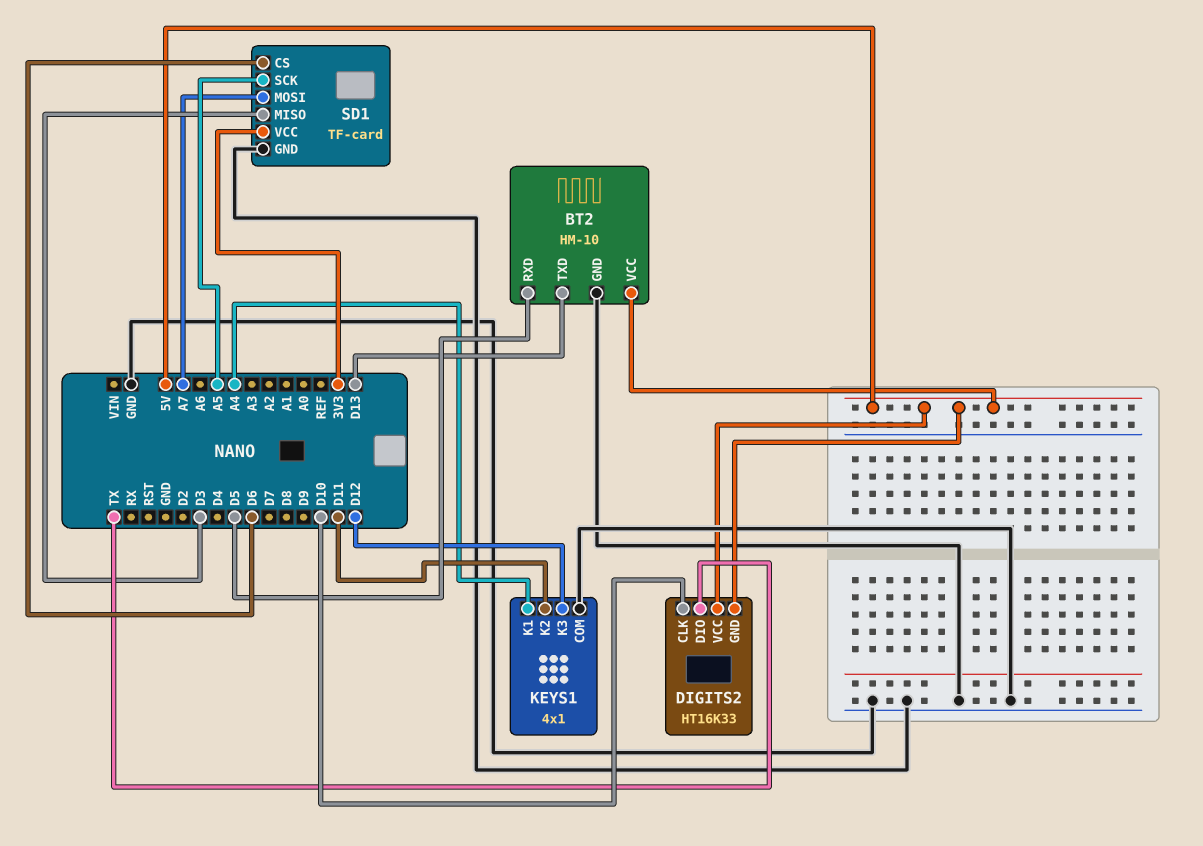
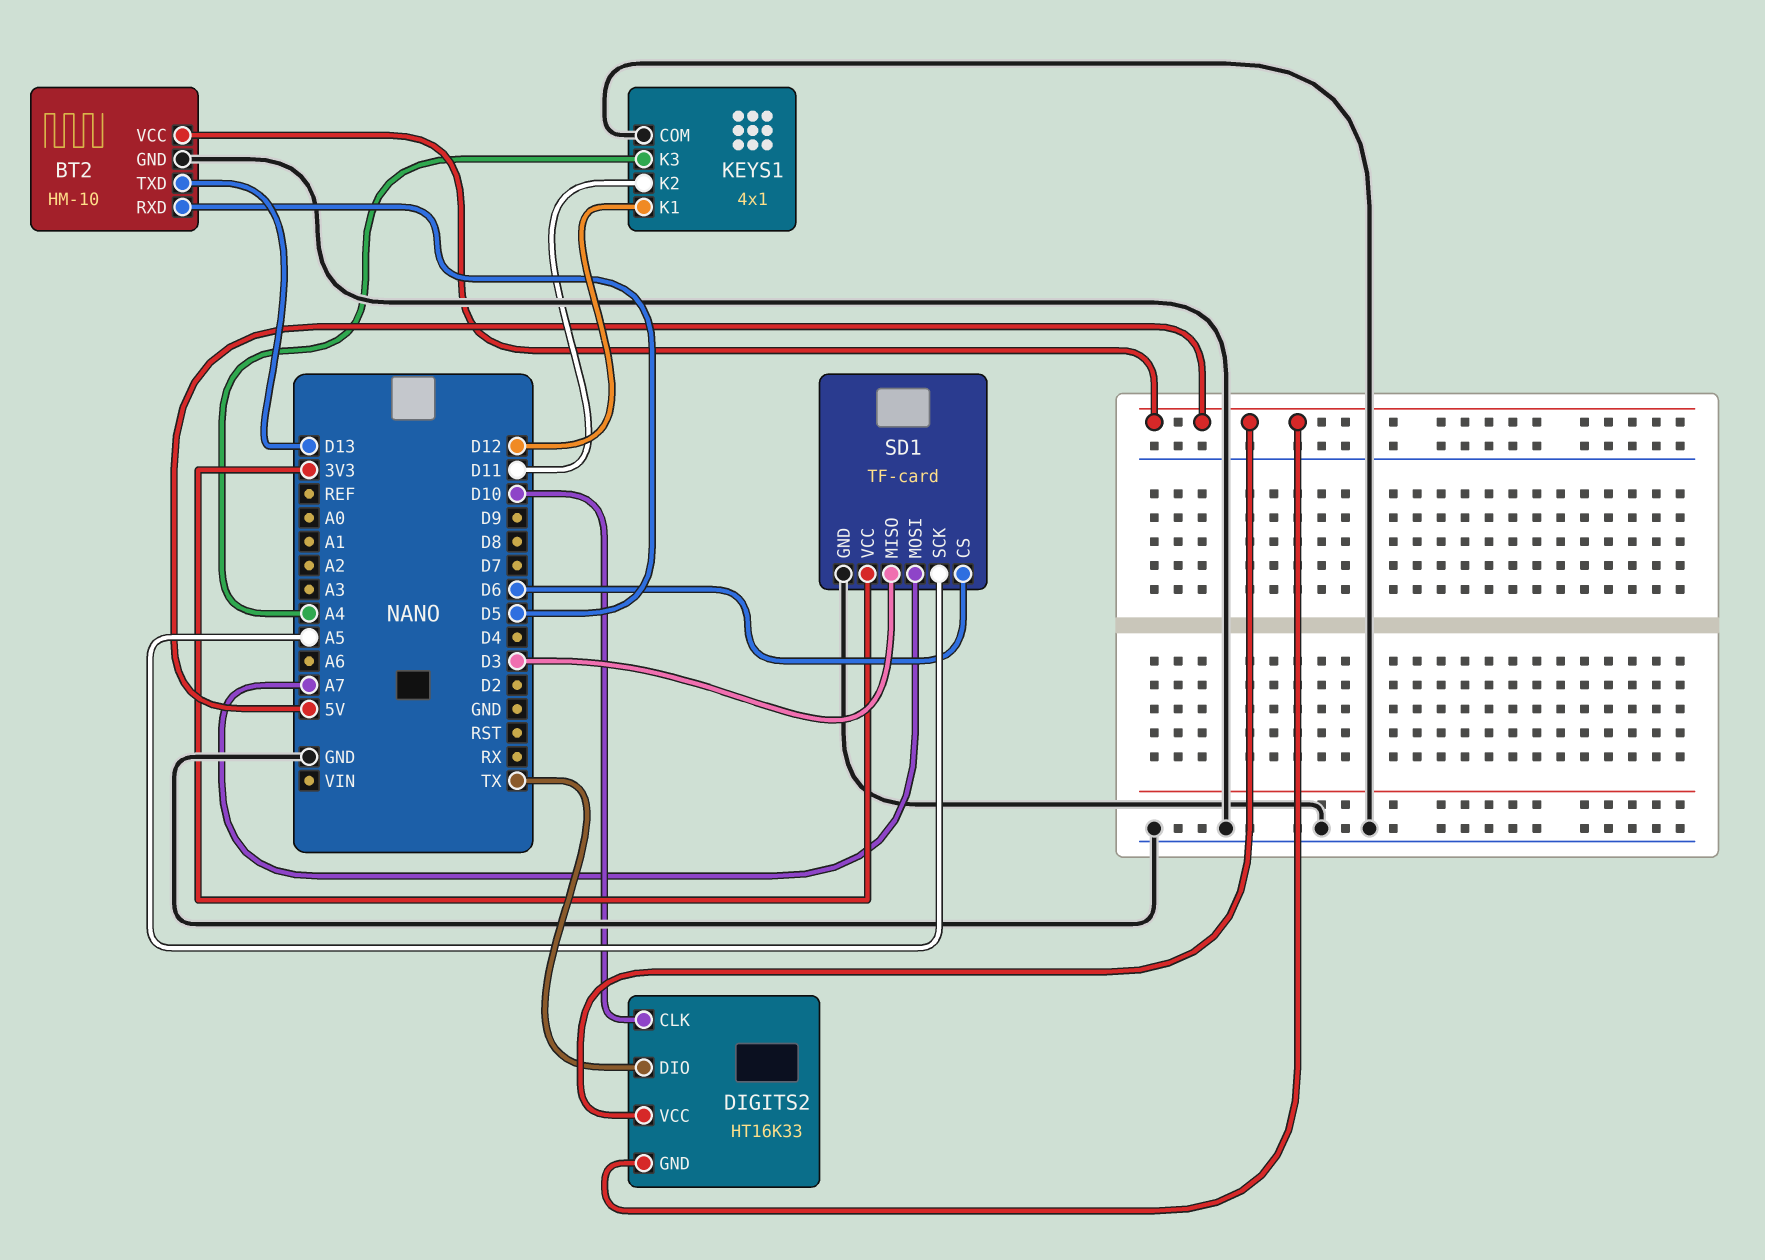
KEYS1 pin K1: A4 -> D12
KEYS1 pin K3: D12 -> A4

